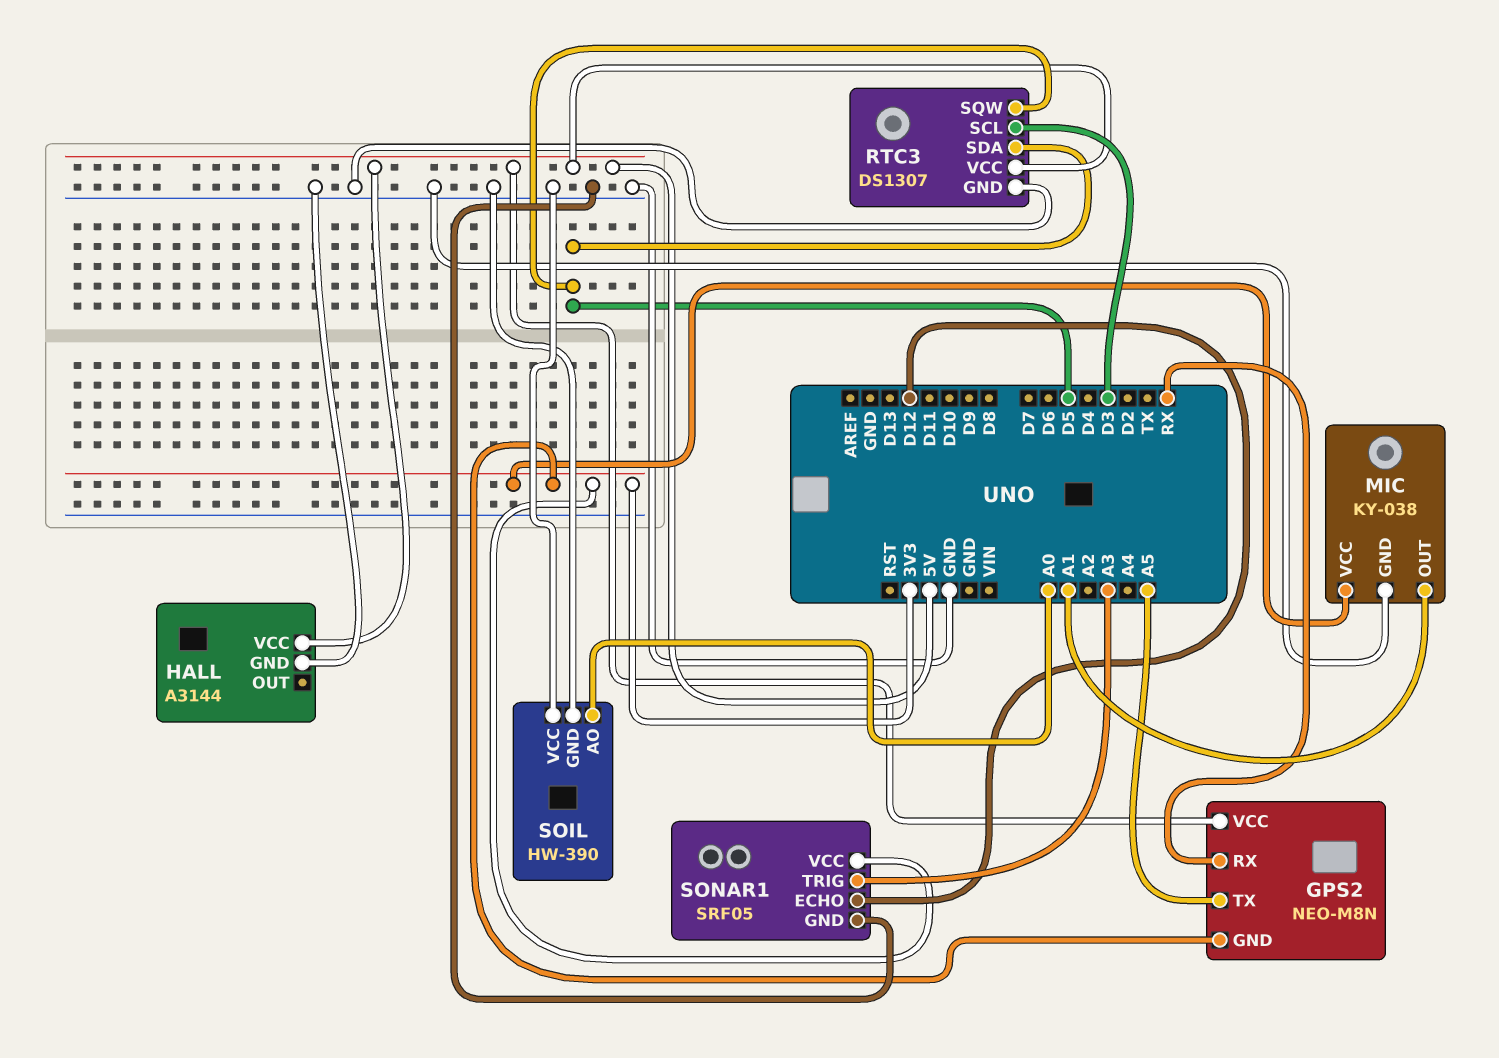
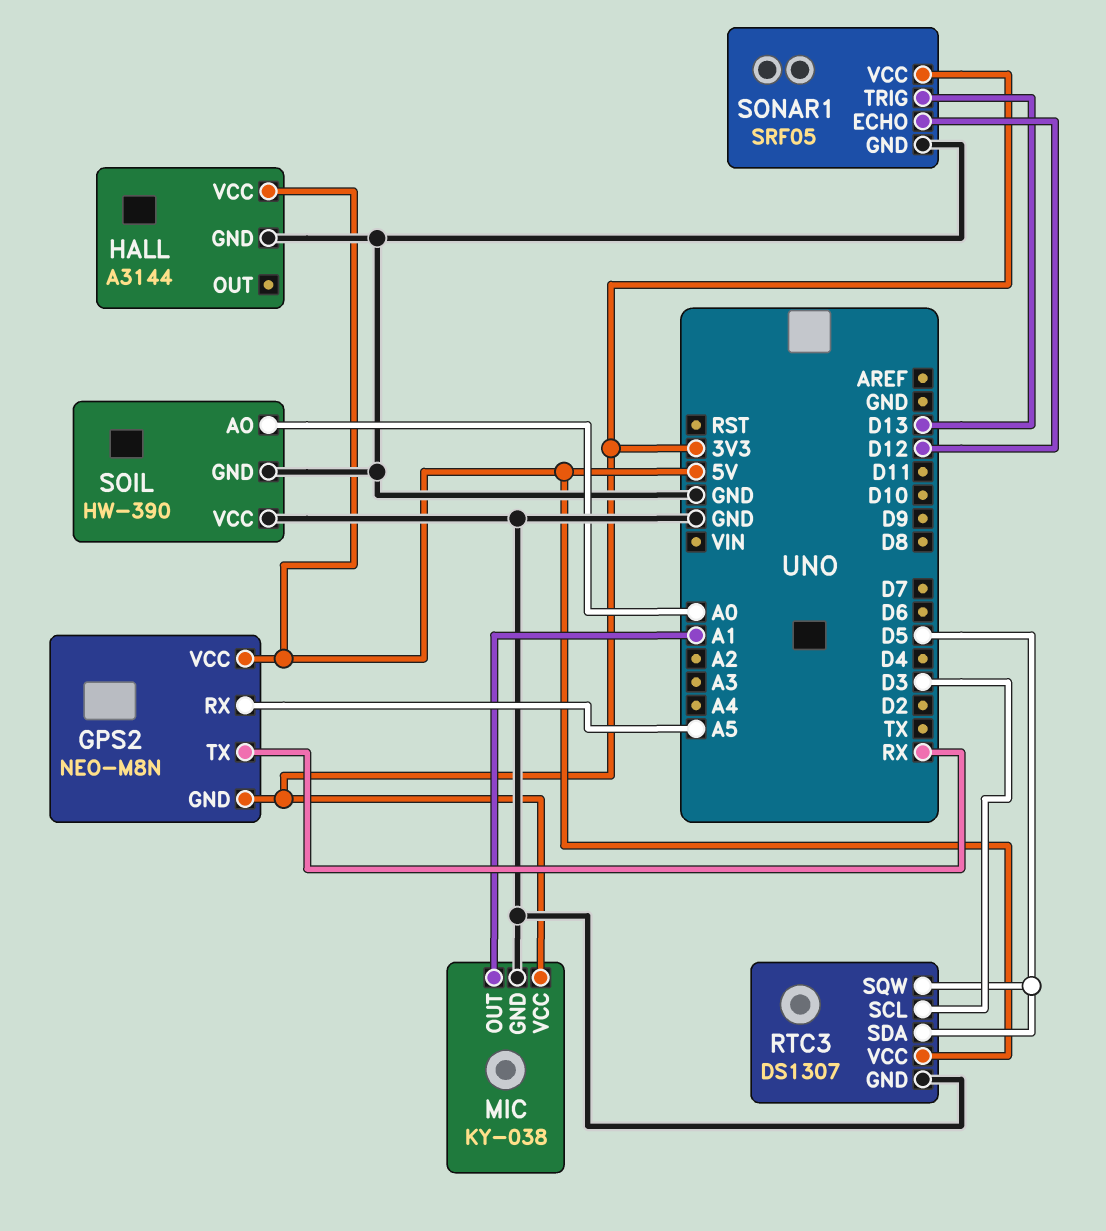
GPS2 pin RX: RX -> A5
GPS2 pin TX: A5 -> RX
SONAR1 pin TRIG: A3 -> D13

